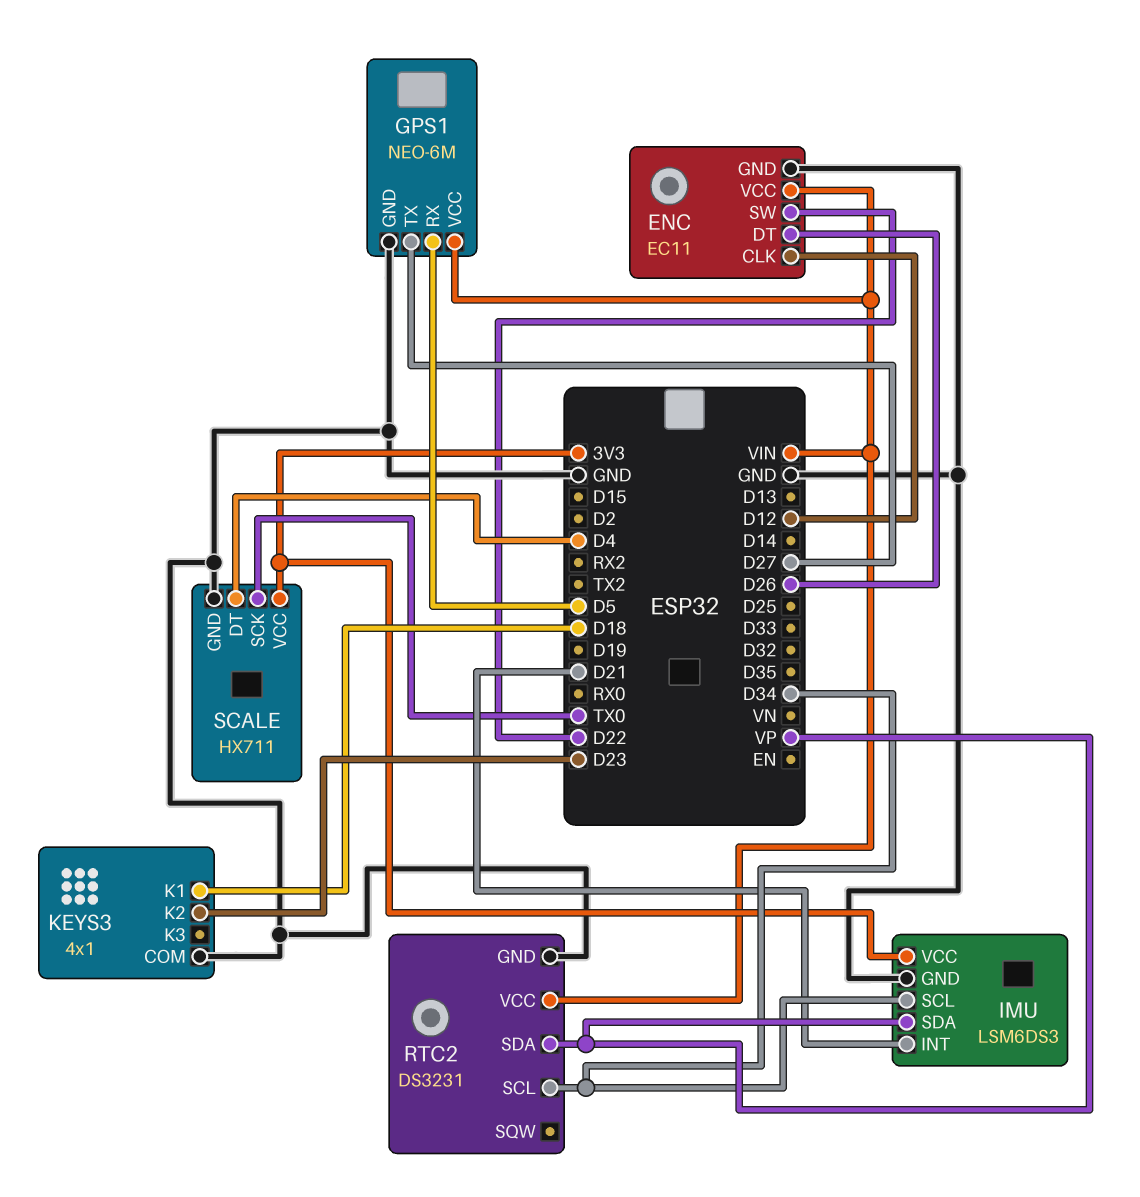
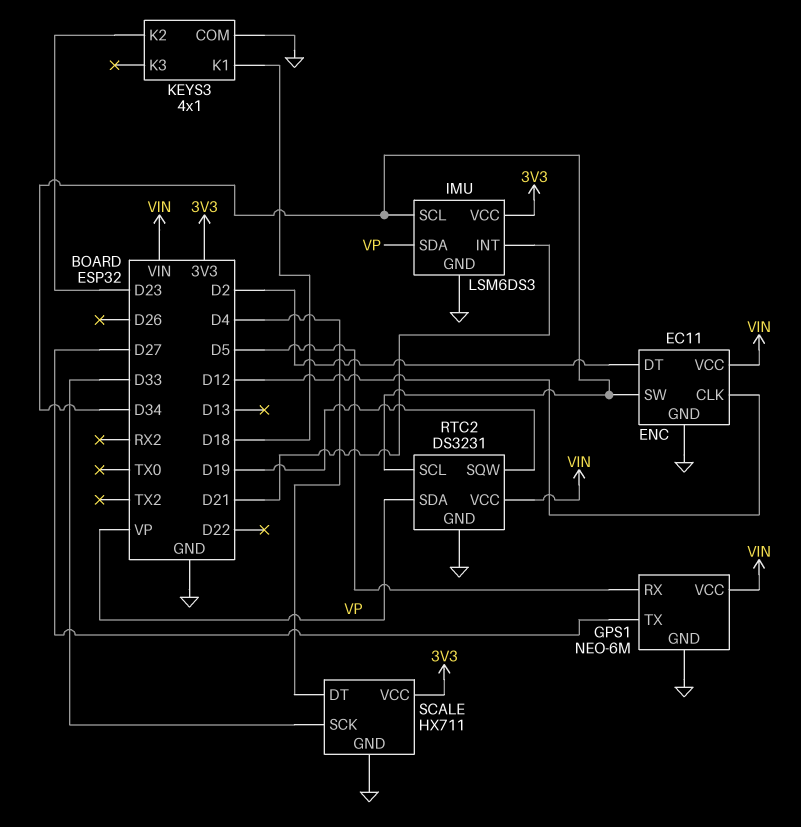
ENC pin DT: D26 -> D2
ENC pin SW: D22 -> D34
RTC2 pin SQW: none -> D19
SCALE pin SCK: TX0 -> D33

